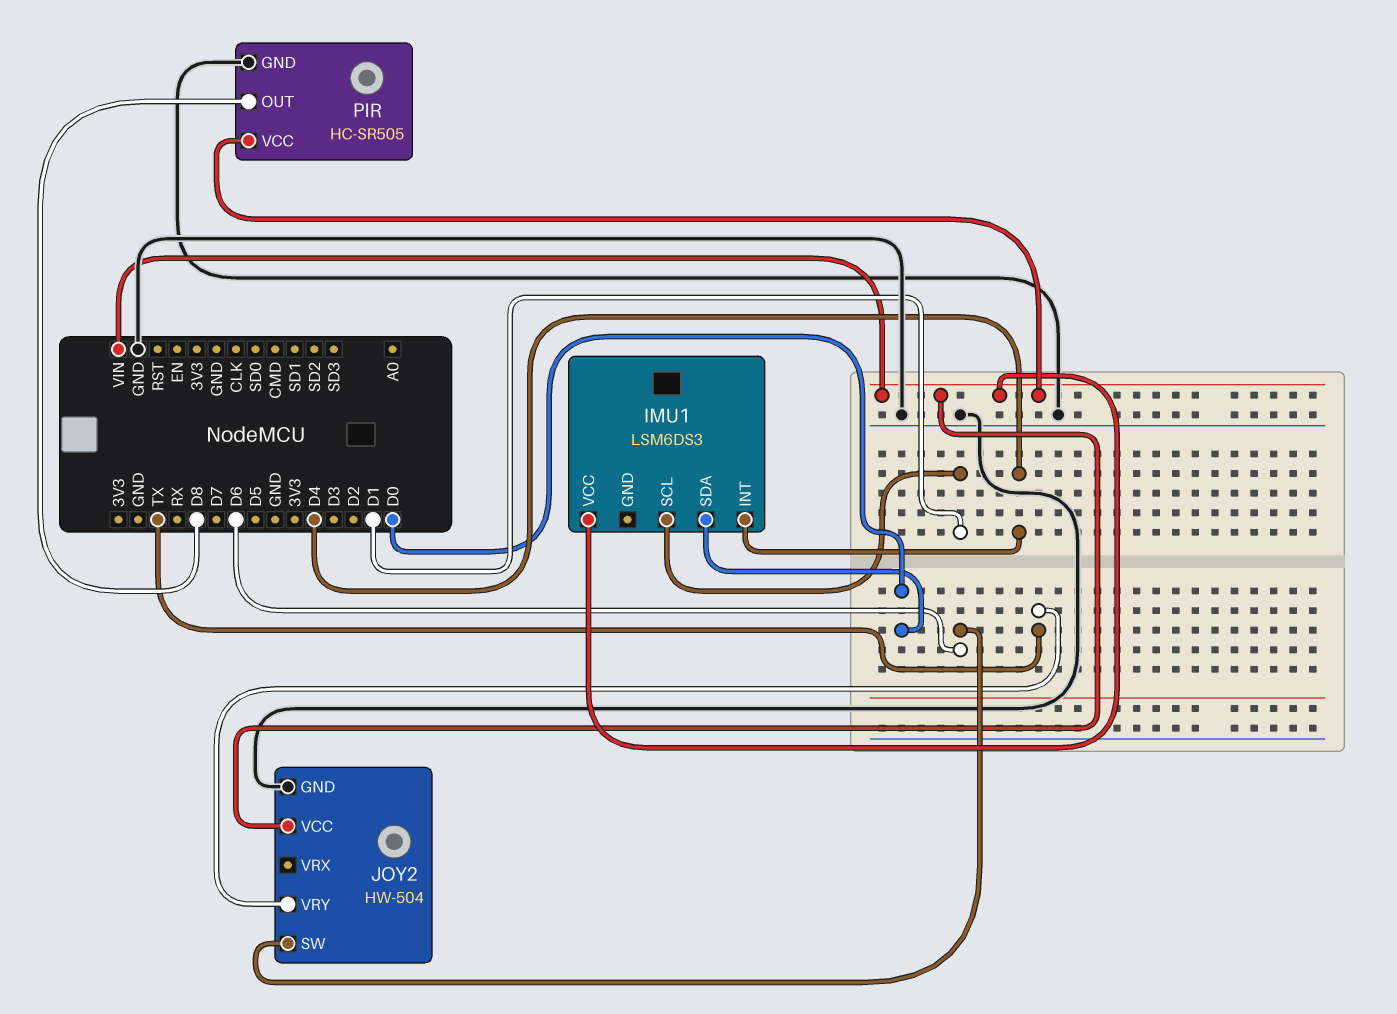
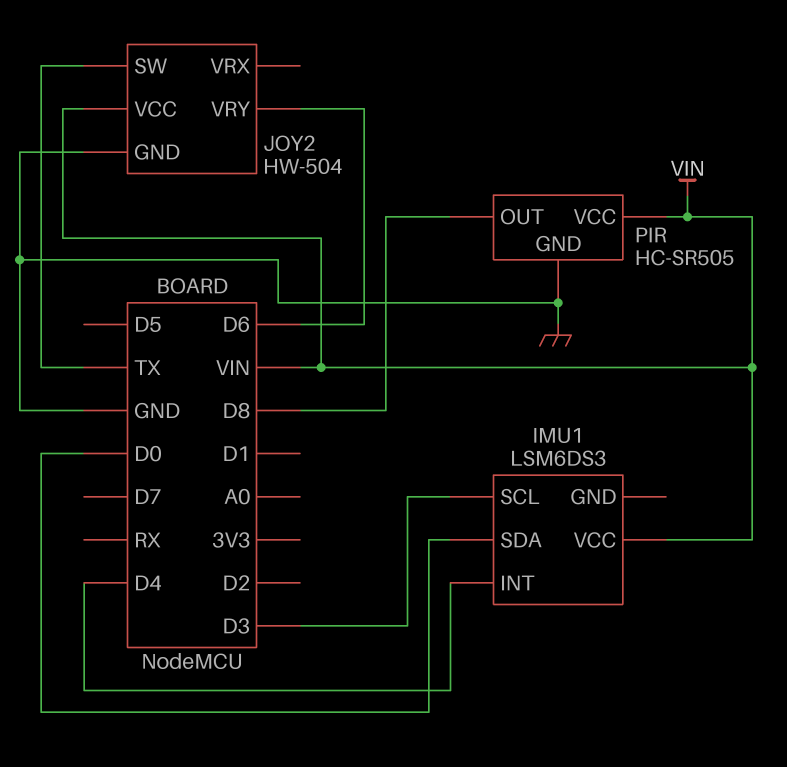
IMU1 pin SCL: D1 -> D3
JOY2 pin SW: D6 -> TX
JOY2 pin VRY: TX -> D6

